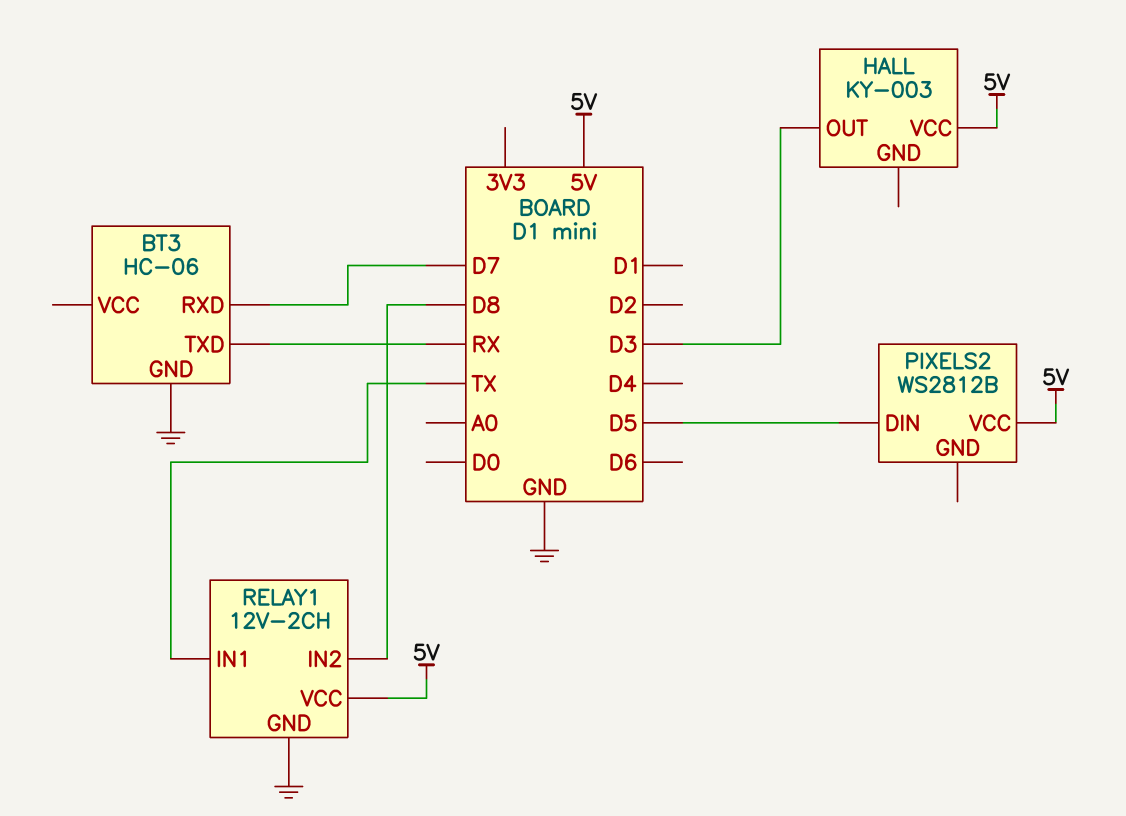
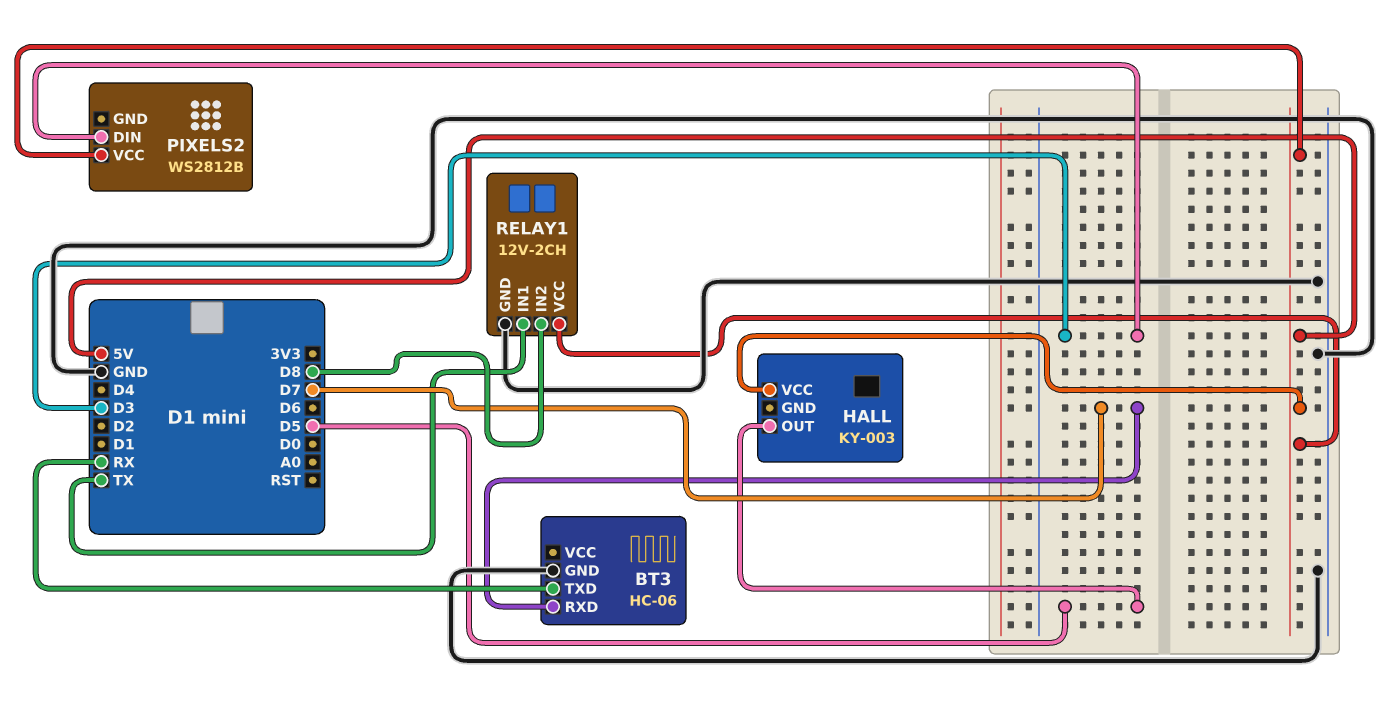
HALL pin OUT: D3 -> D5
PIXELS2 pin DIN: D5 -> D3

